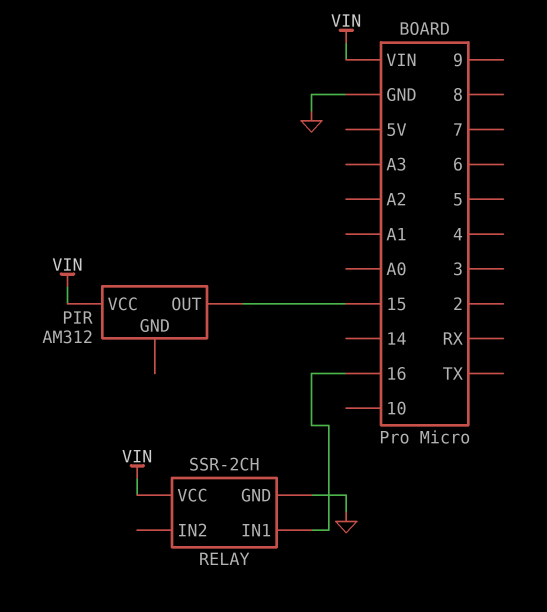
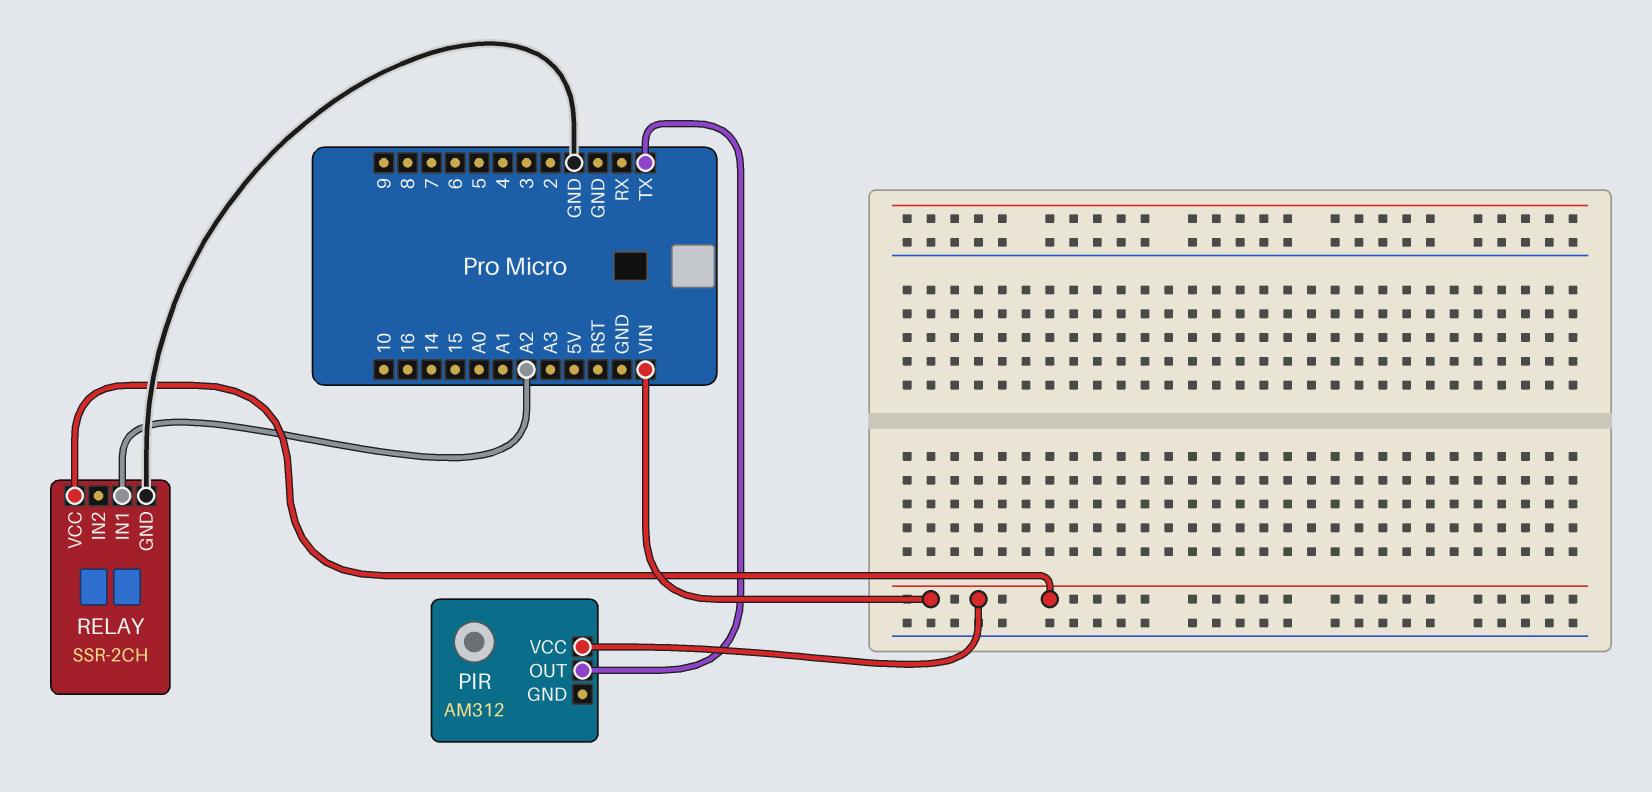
PIR pin OUT: 15 -> TX
RELAY pin IN1: 16 -> A2

